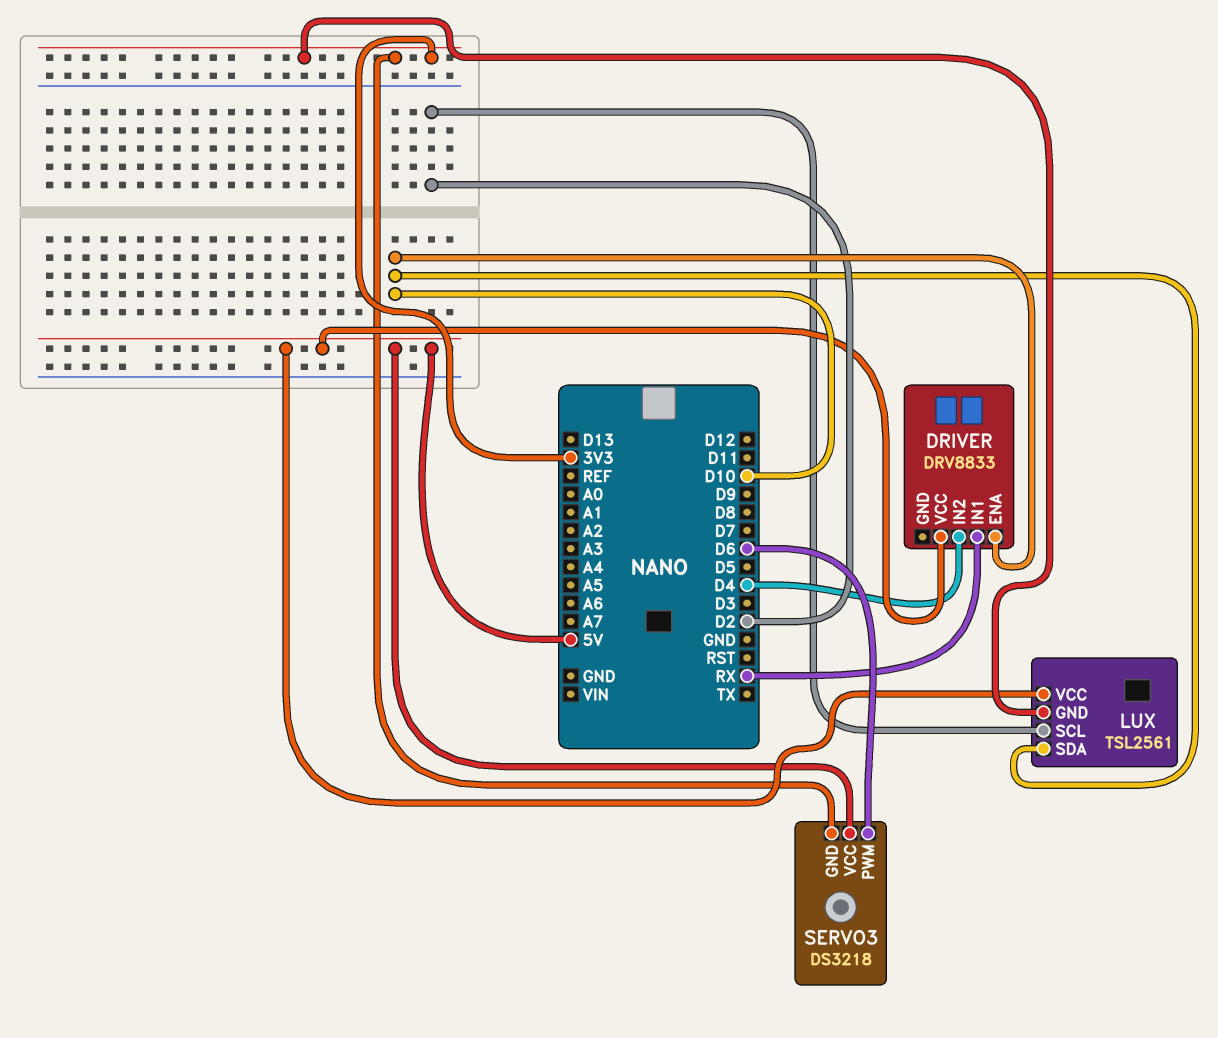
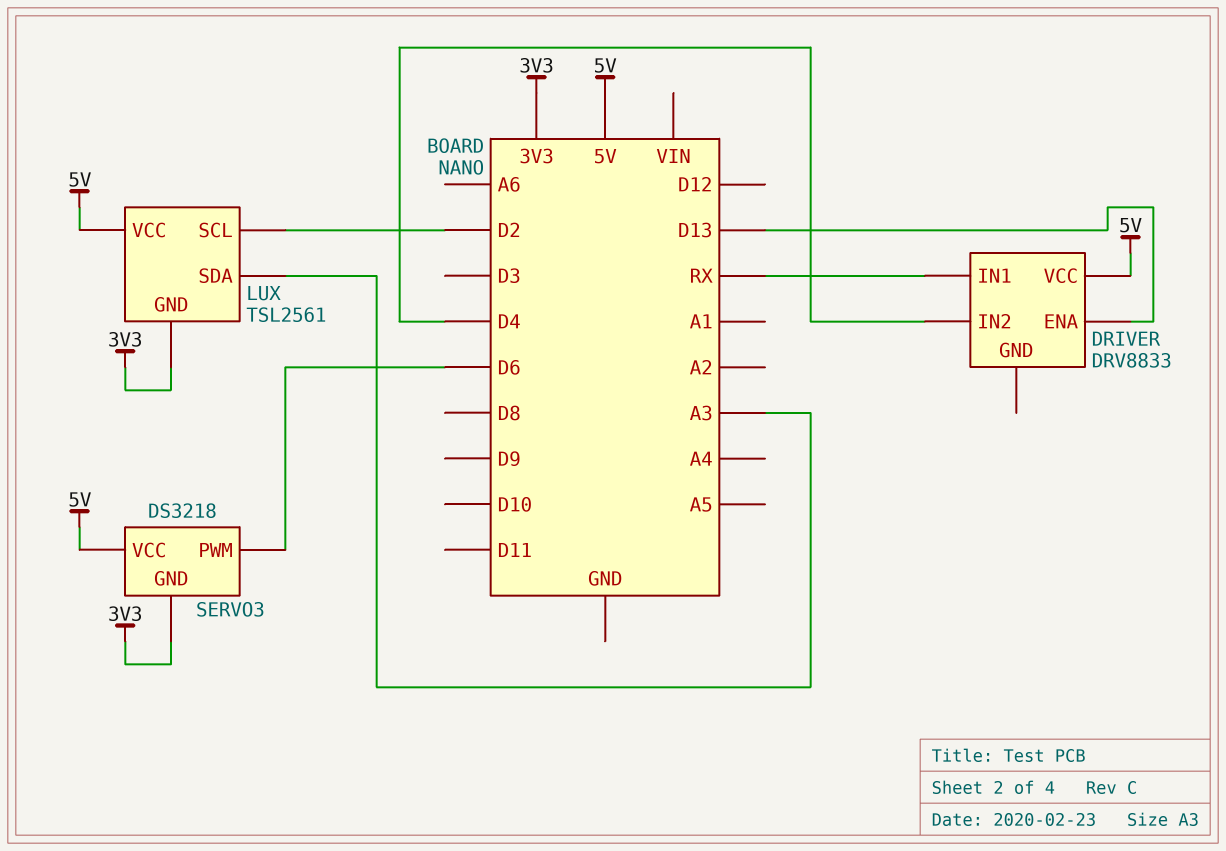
DRIVER pin ENA: D10 -> D13
LUX pin SDA: D10 -> A3

